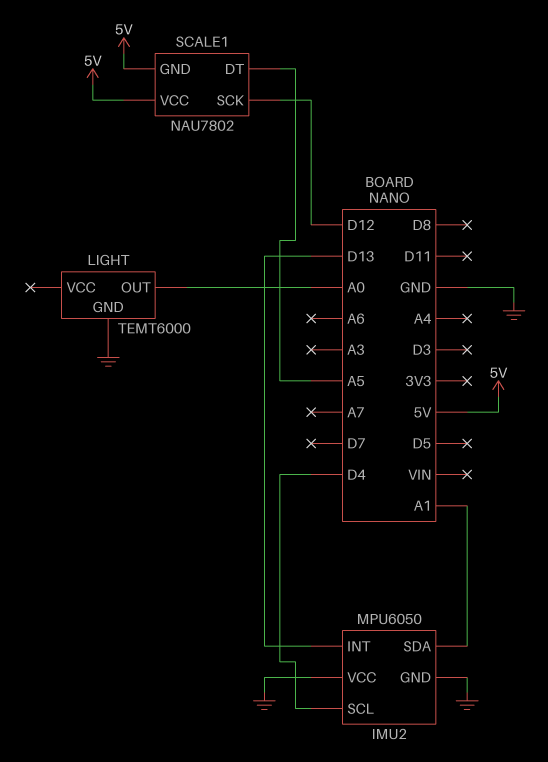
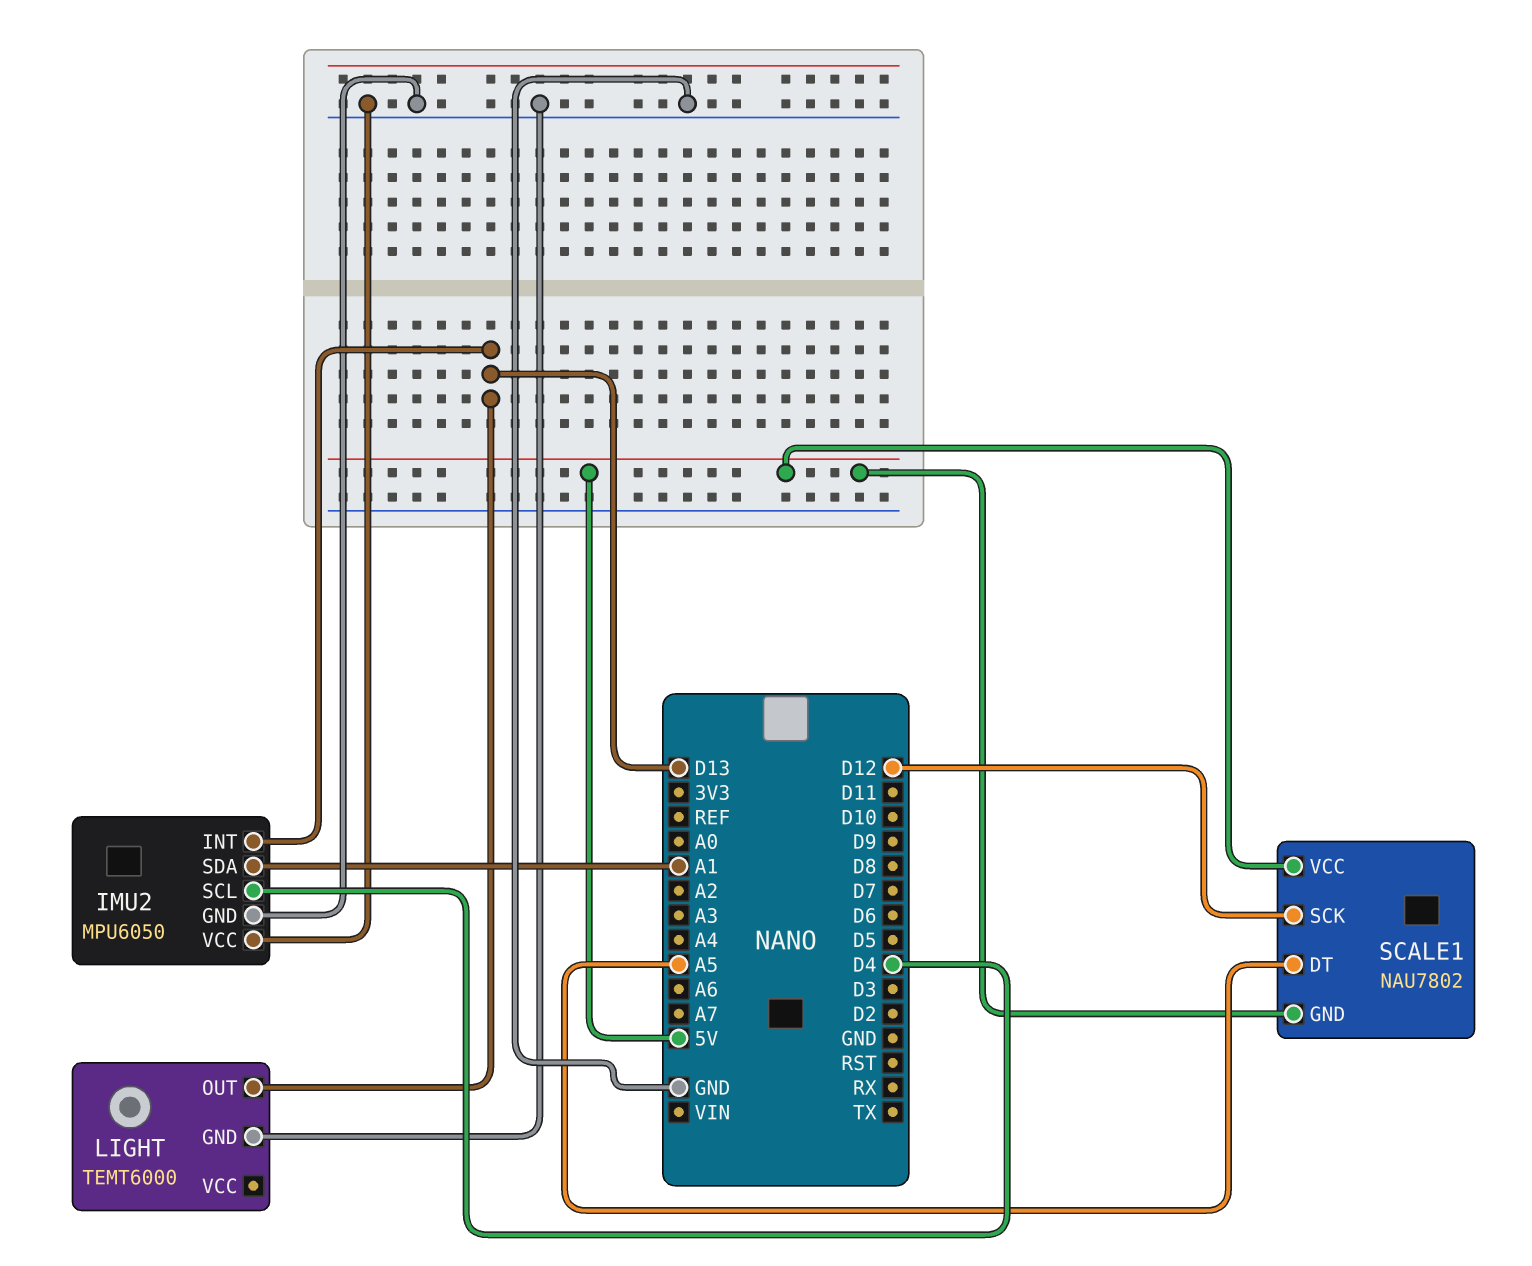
LIGHT pin OUT: A0 -> D13

